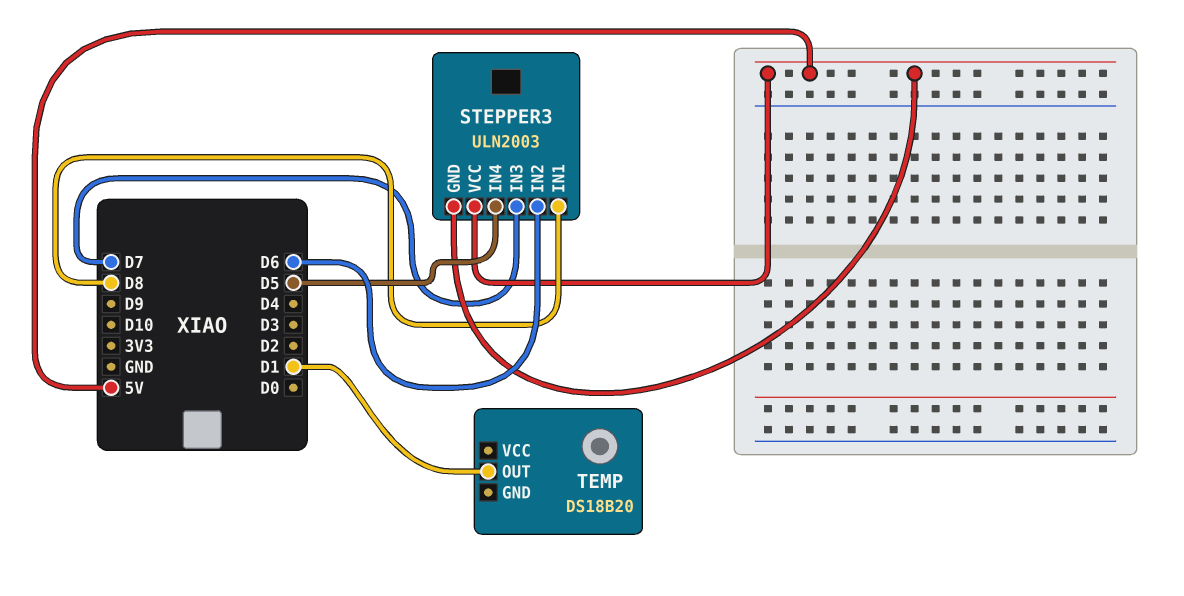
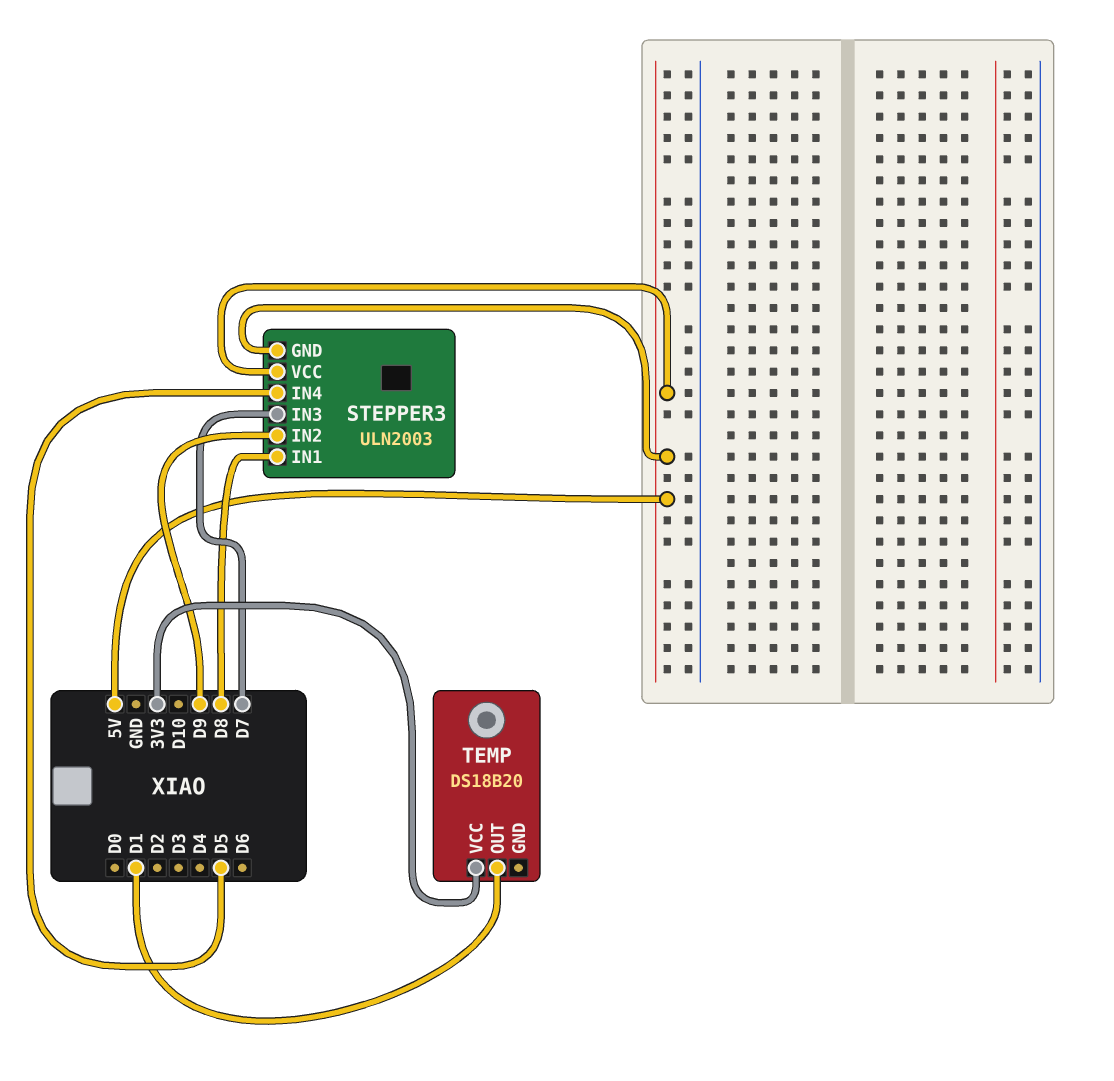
STEPPER3 pin IN2: D6 -> D9
TEMP pin VCC: none -> 3V3

